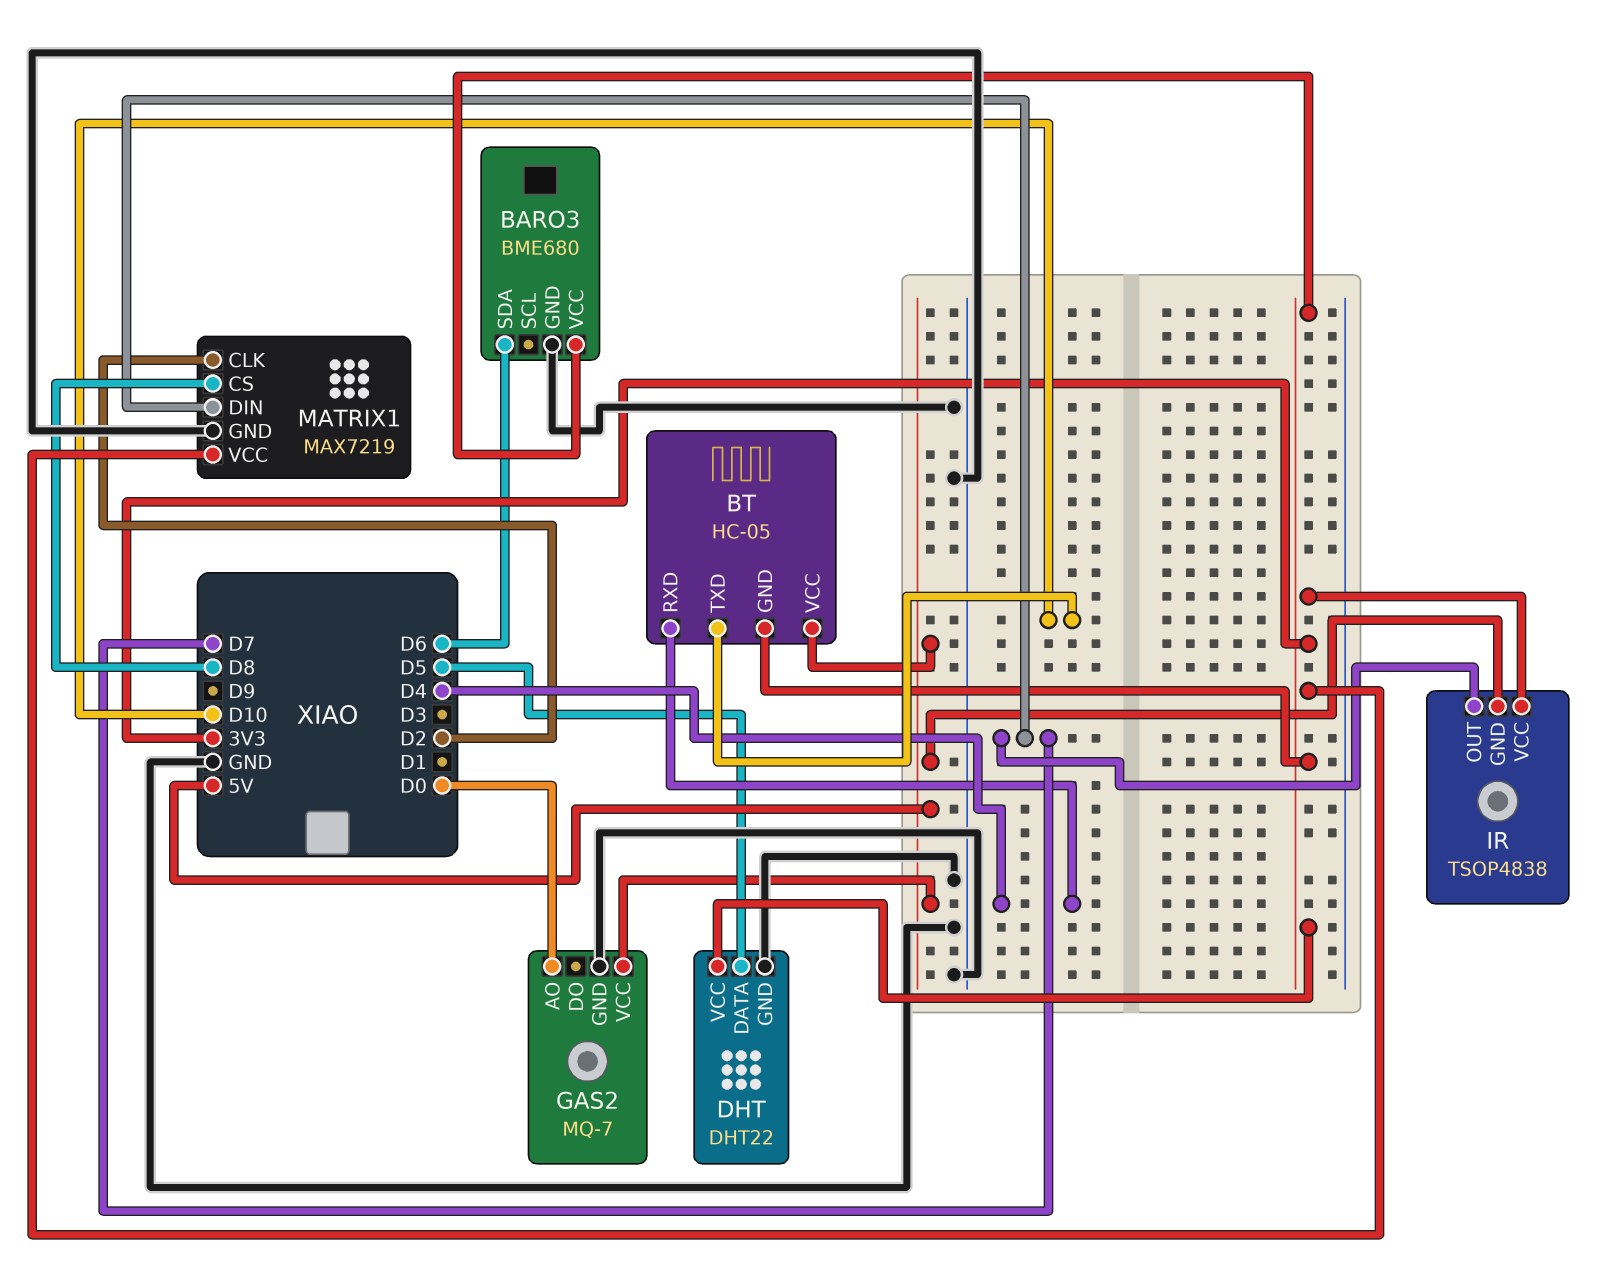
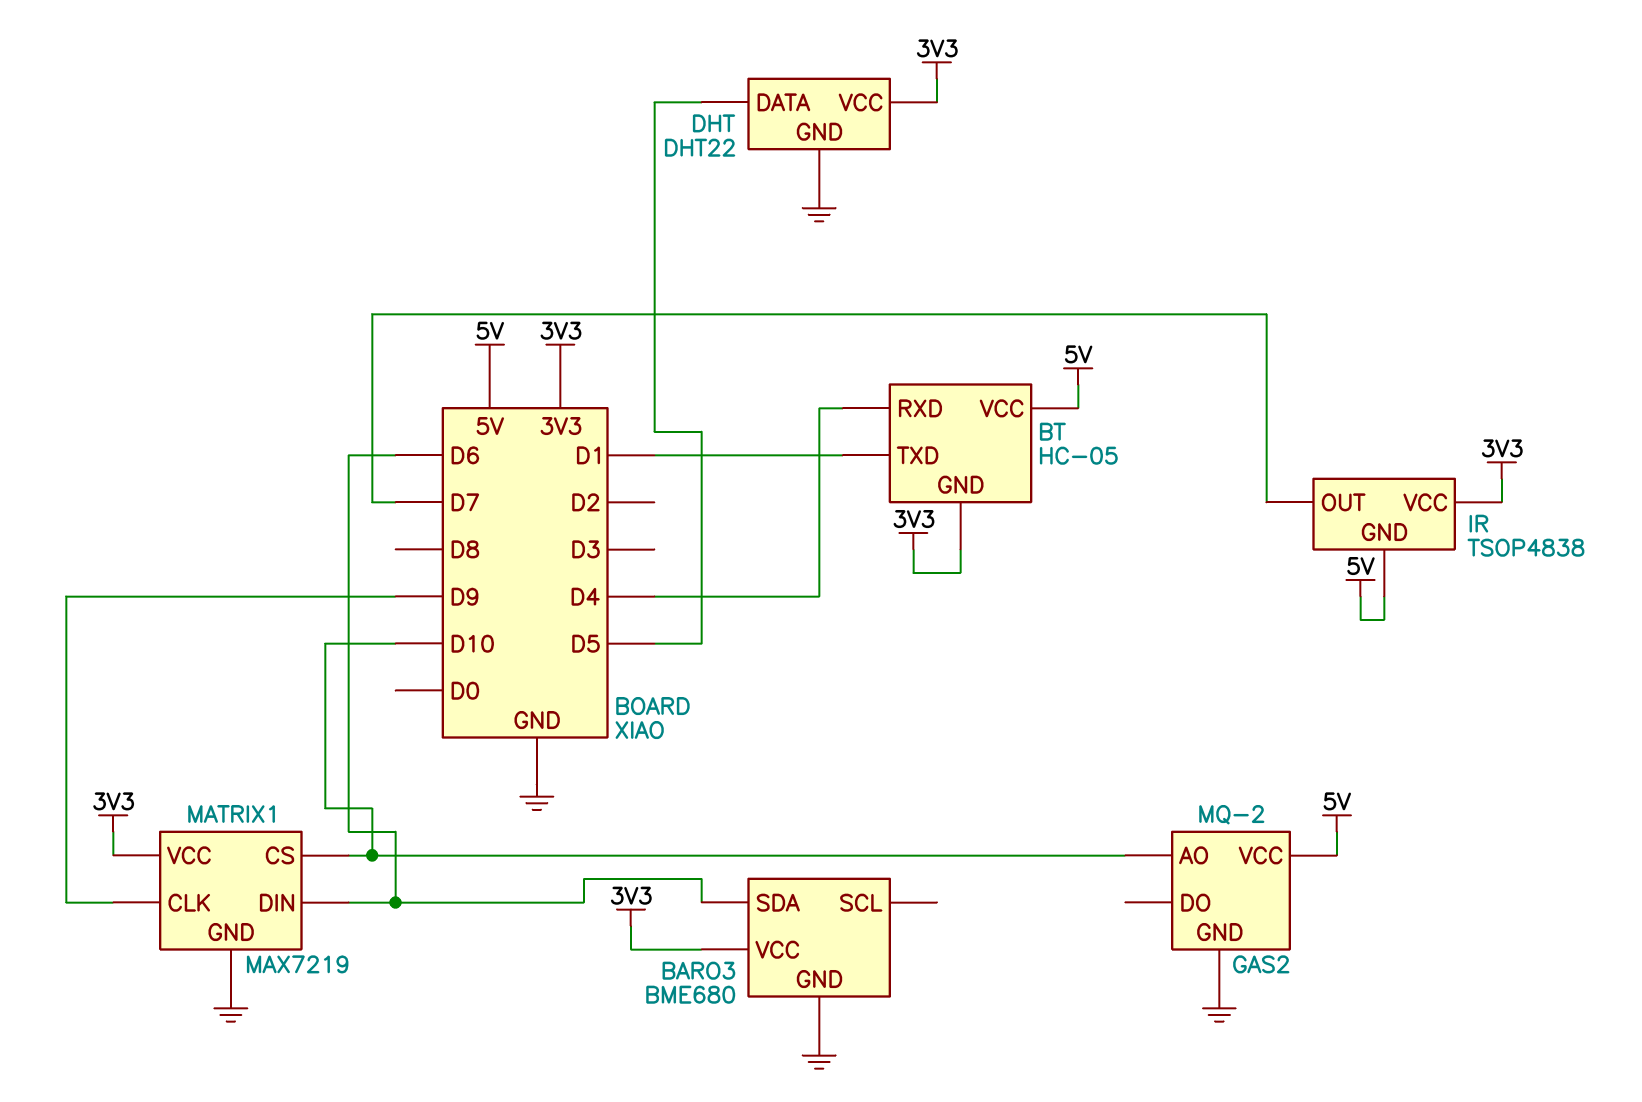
BT pin TXD: D10 -> D1
GAS2: MQ-7 -> MQ-2
GAS2 pin AO: D0 -> D10
MATRIX1 pin CLK: D2 -> D9
MATRIX1 pin CS: D8 -> D10
MATRIX1 pin DIN: D7 -> D6

